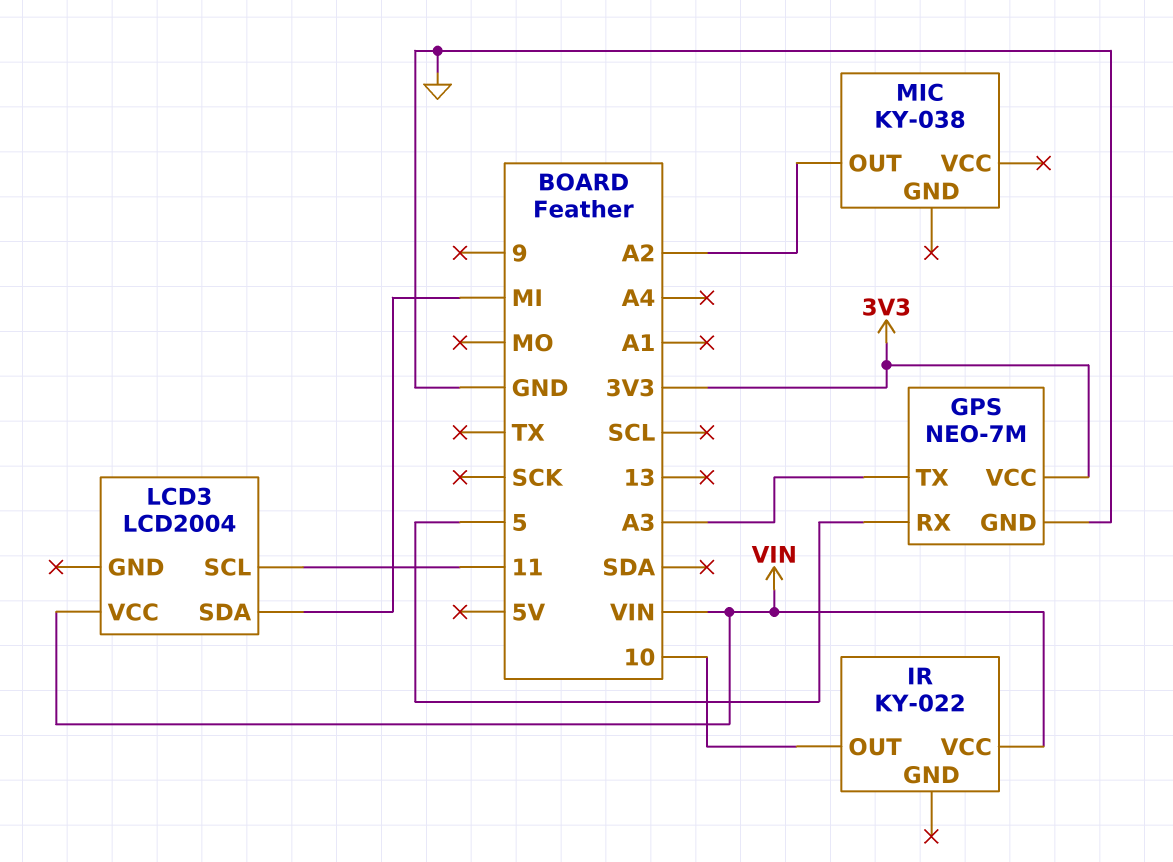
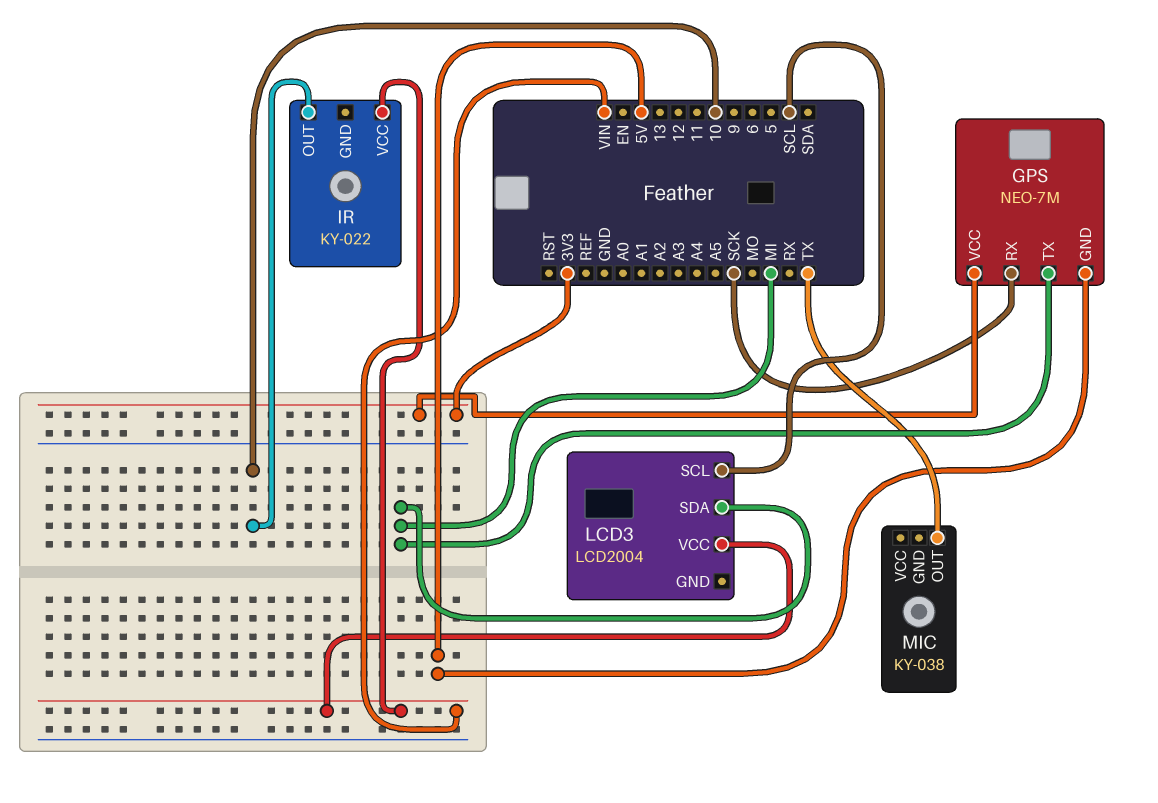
GPS pin GND: GND -> 5V
GPS pin RX: 5 -> SCK
GPS pin TX: A3 -> MI
LCD3 pin SCL: 11 -> SCL
MIC pin OUT: A2 -> TX

